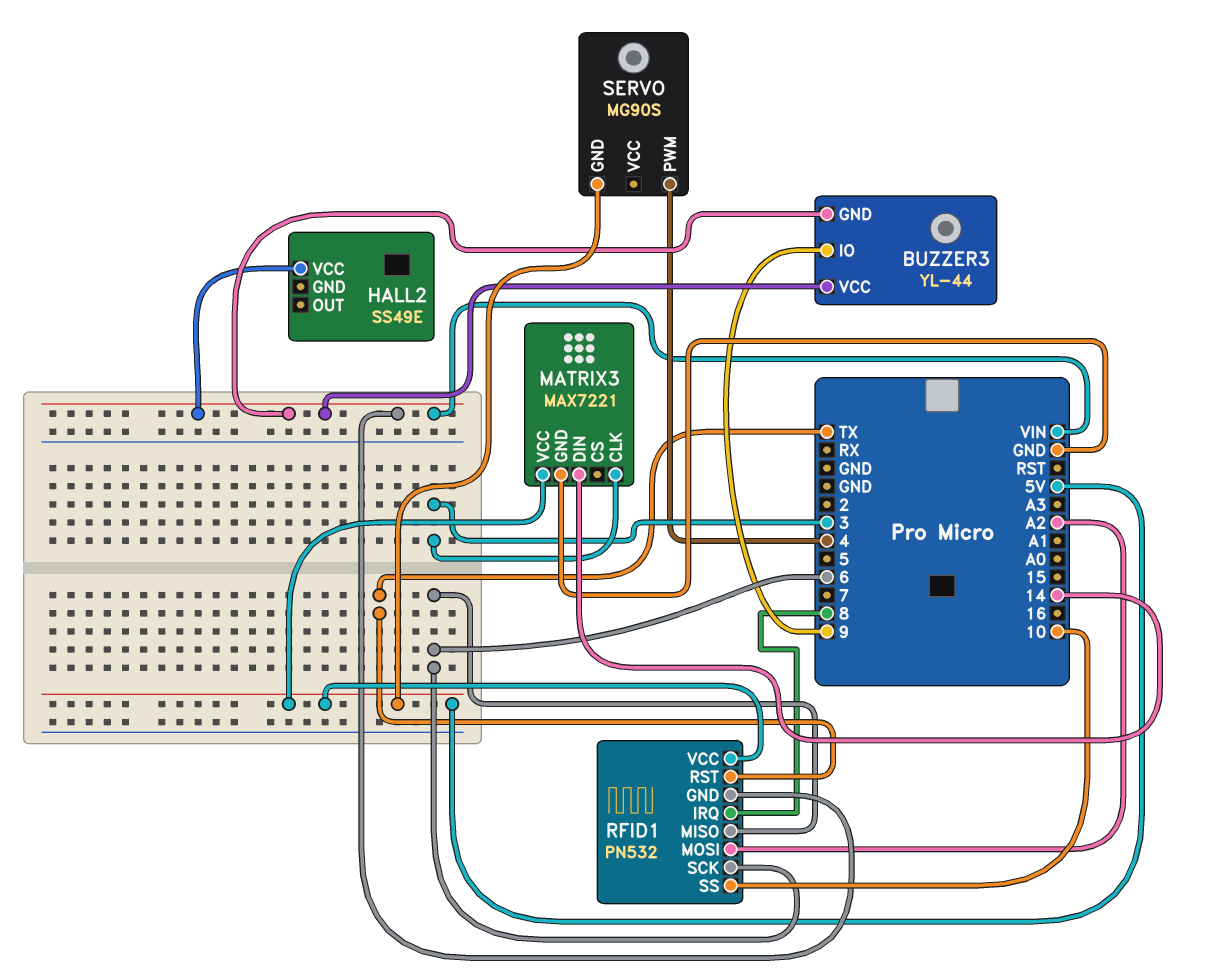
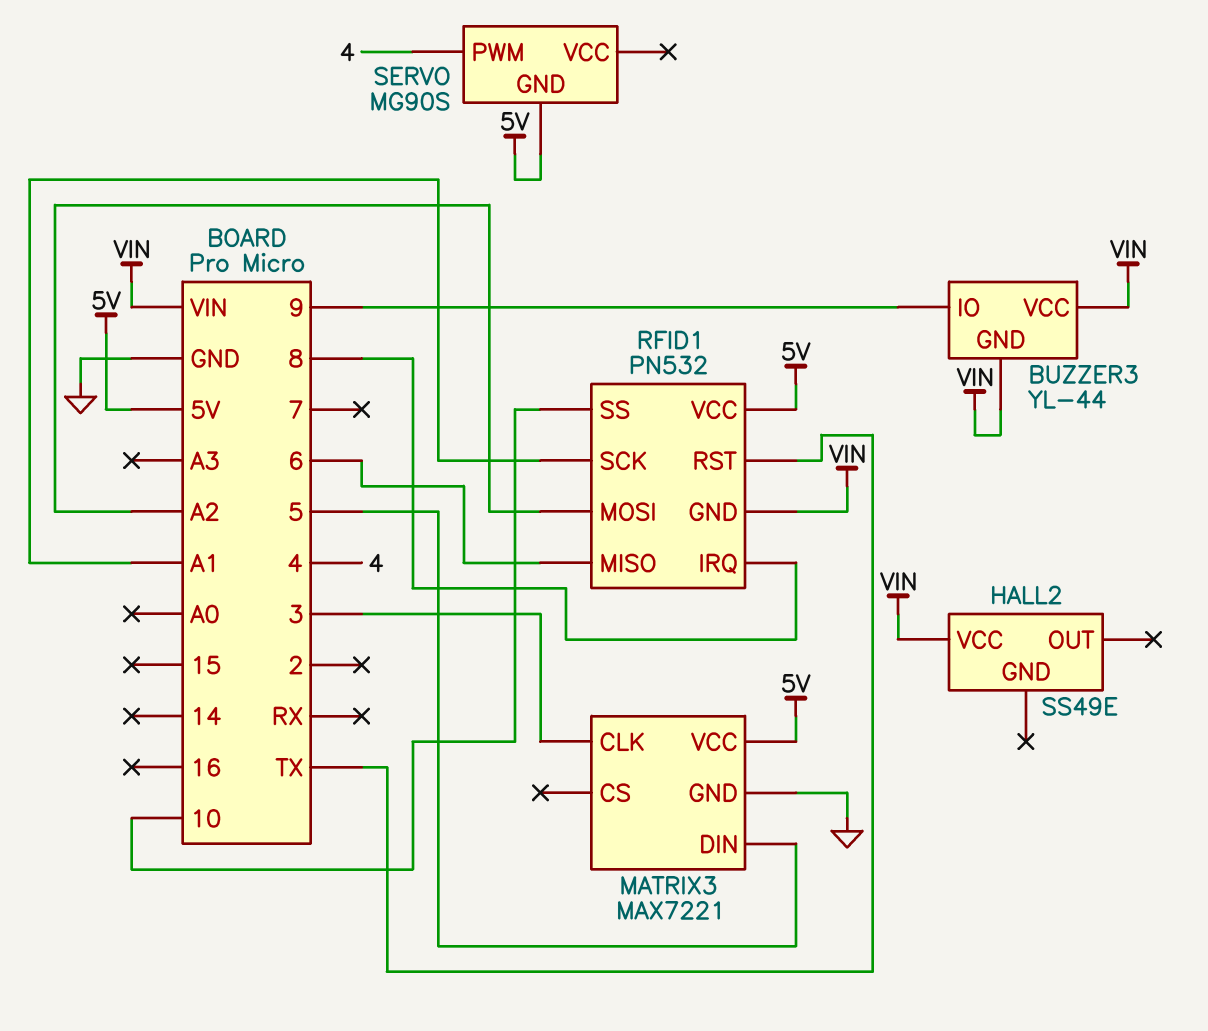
MATRIX3 pin DIN: 14 -> 5
RFID1 pin SCK: 6 -> A1

